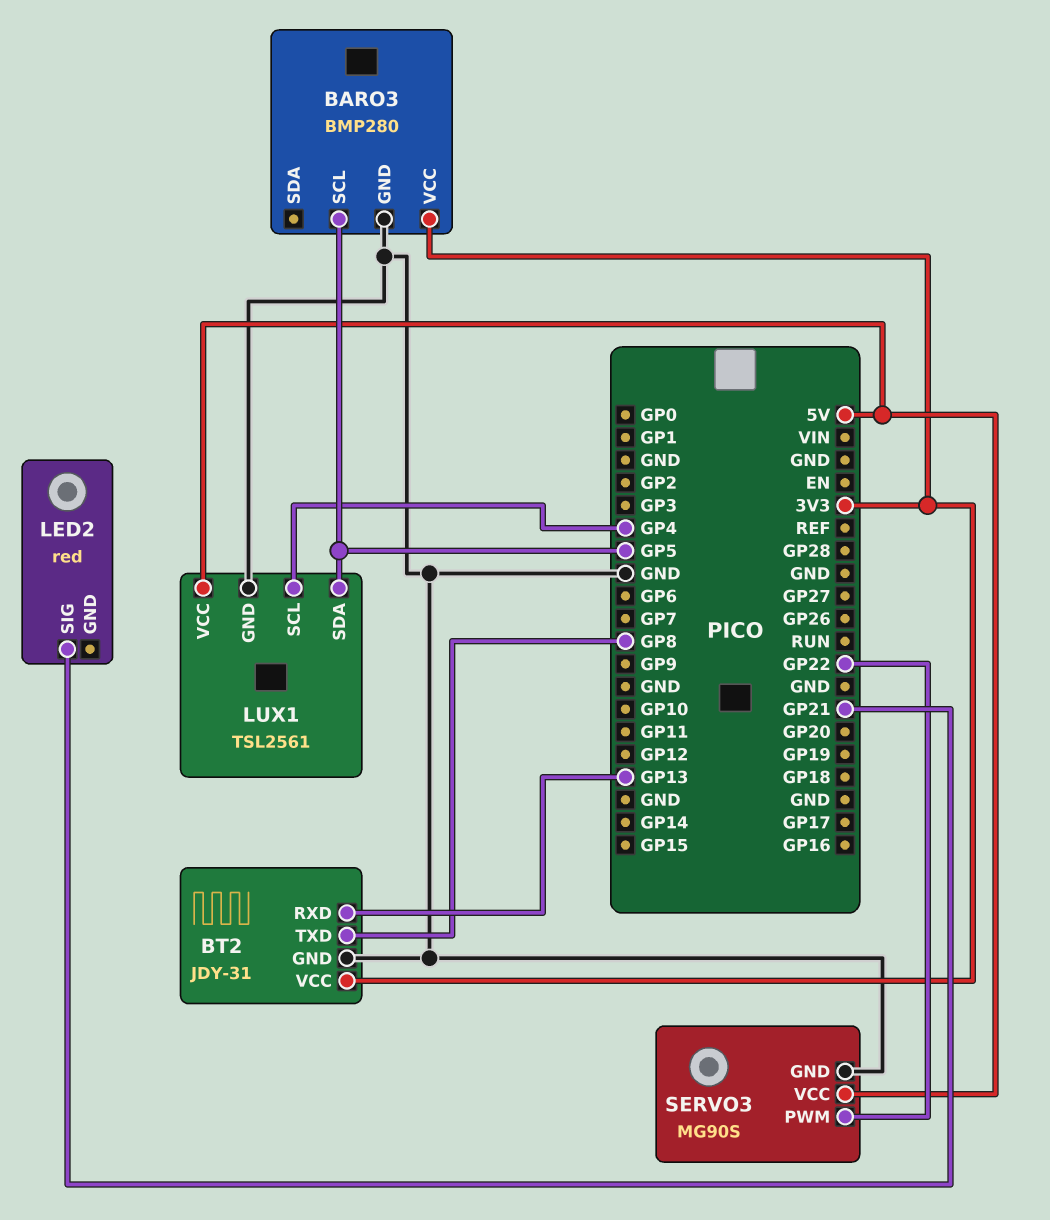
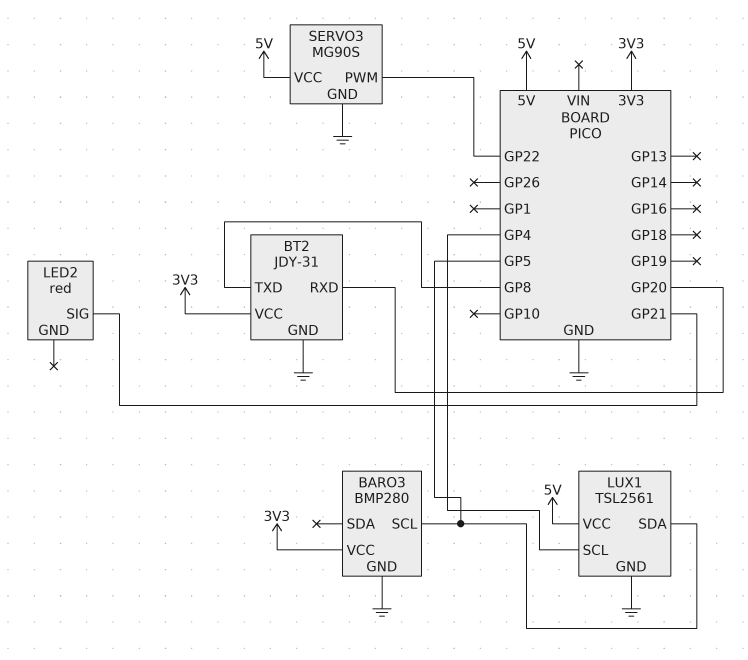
BT2 pin RXD: GP13 -> GP20

